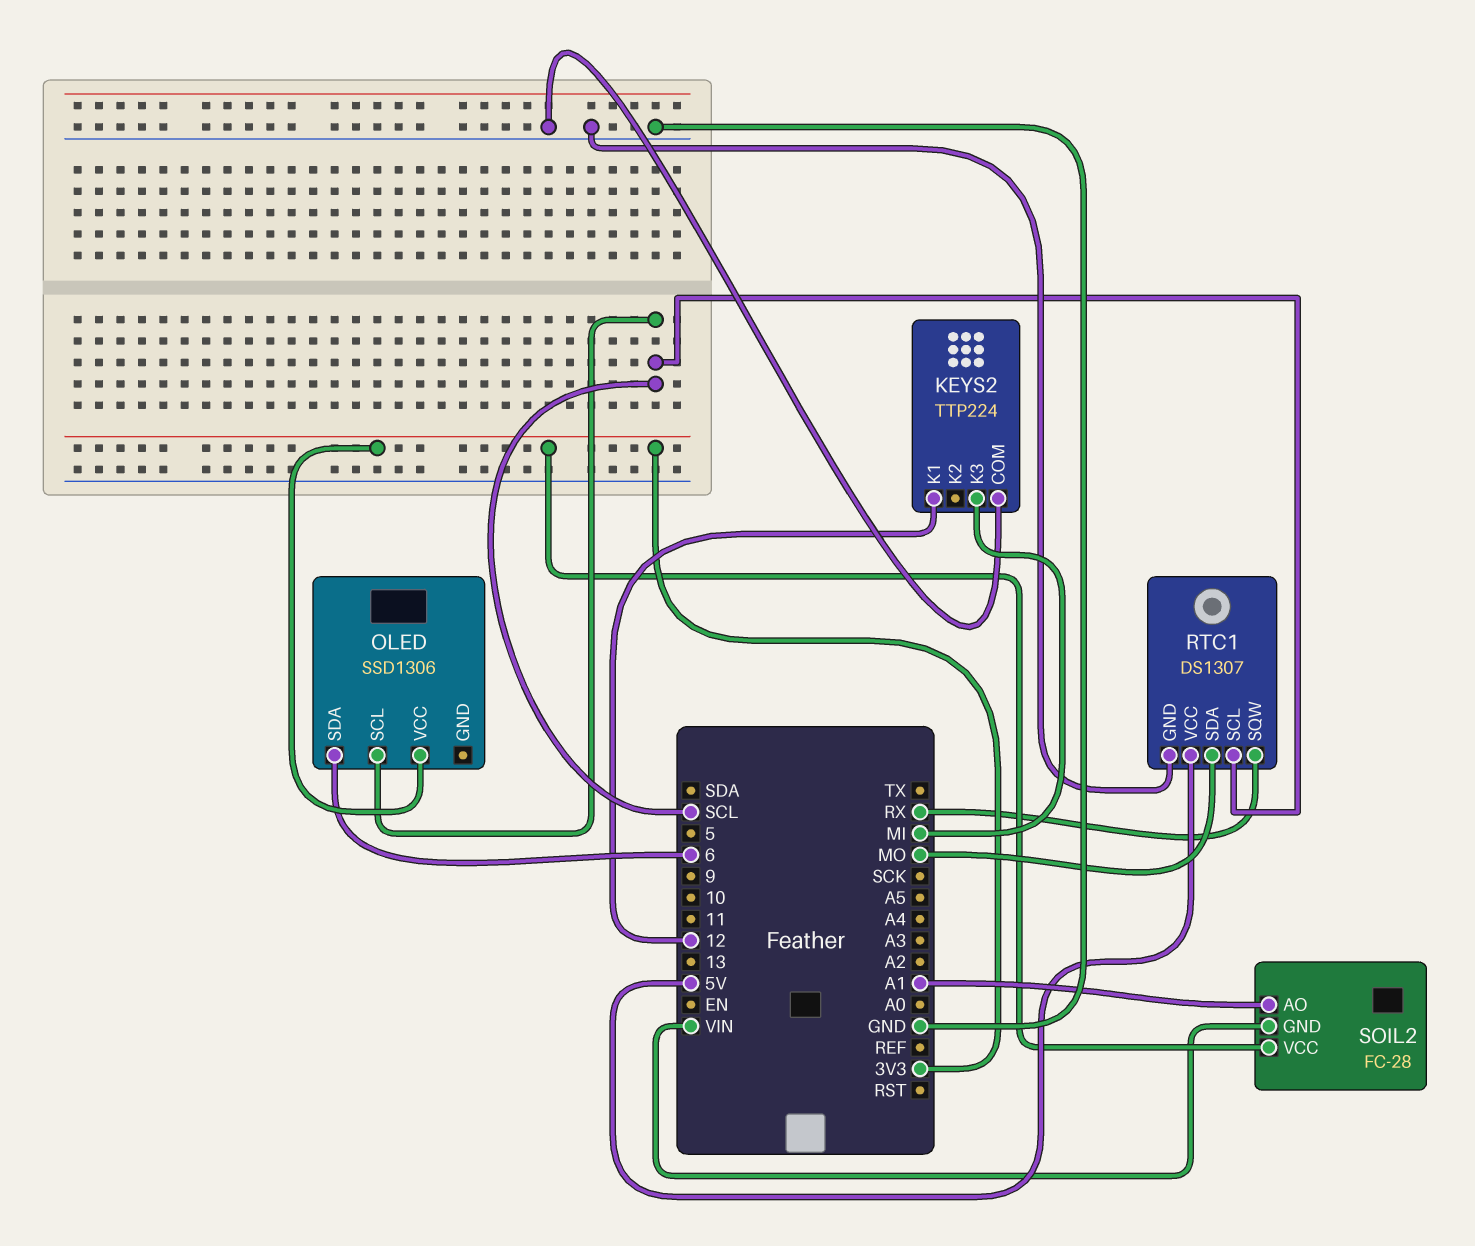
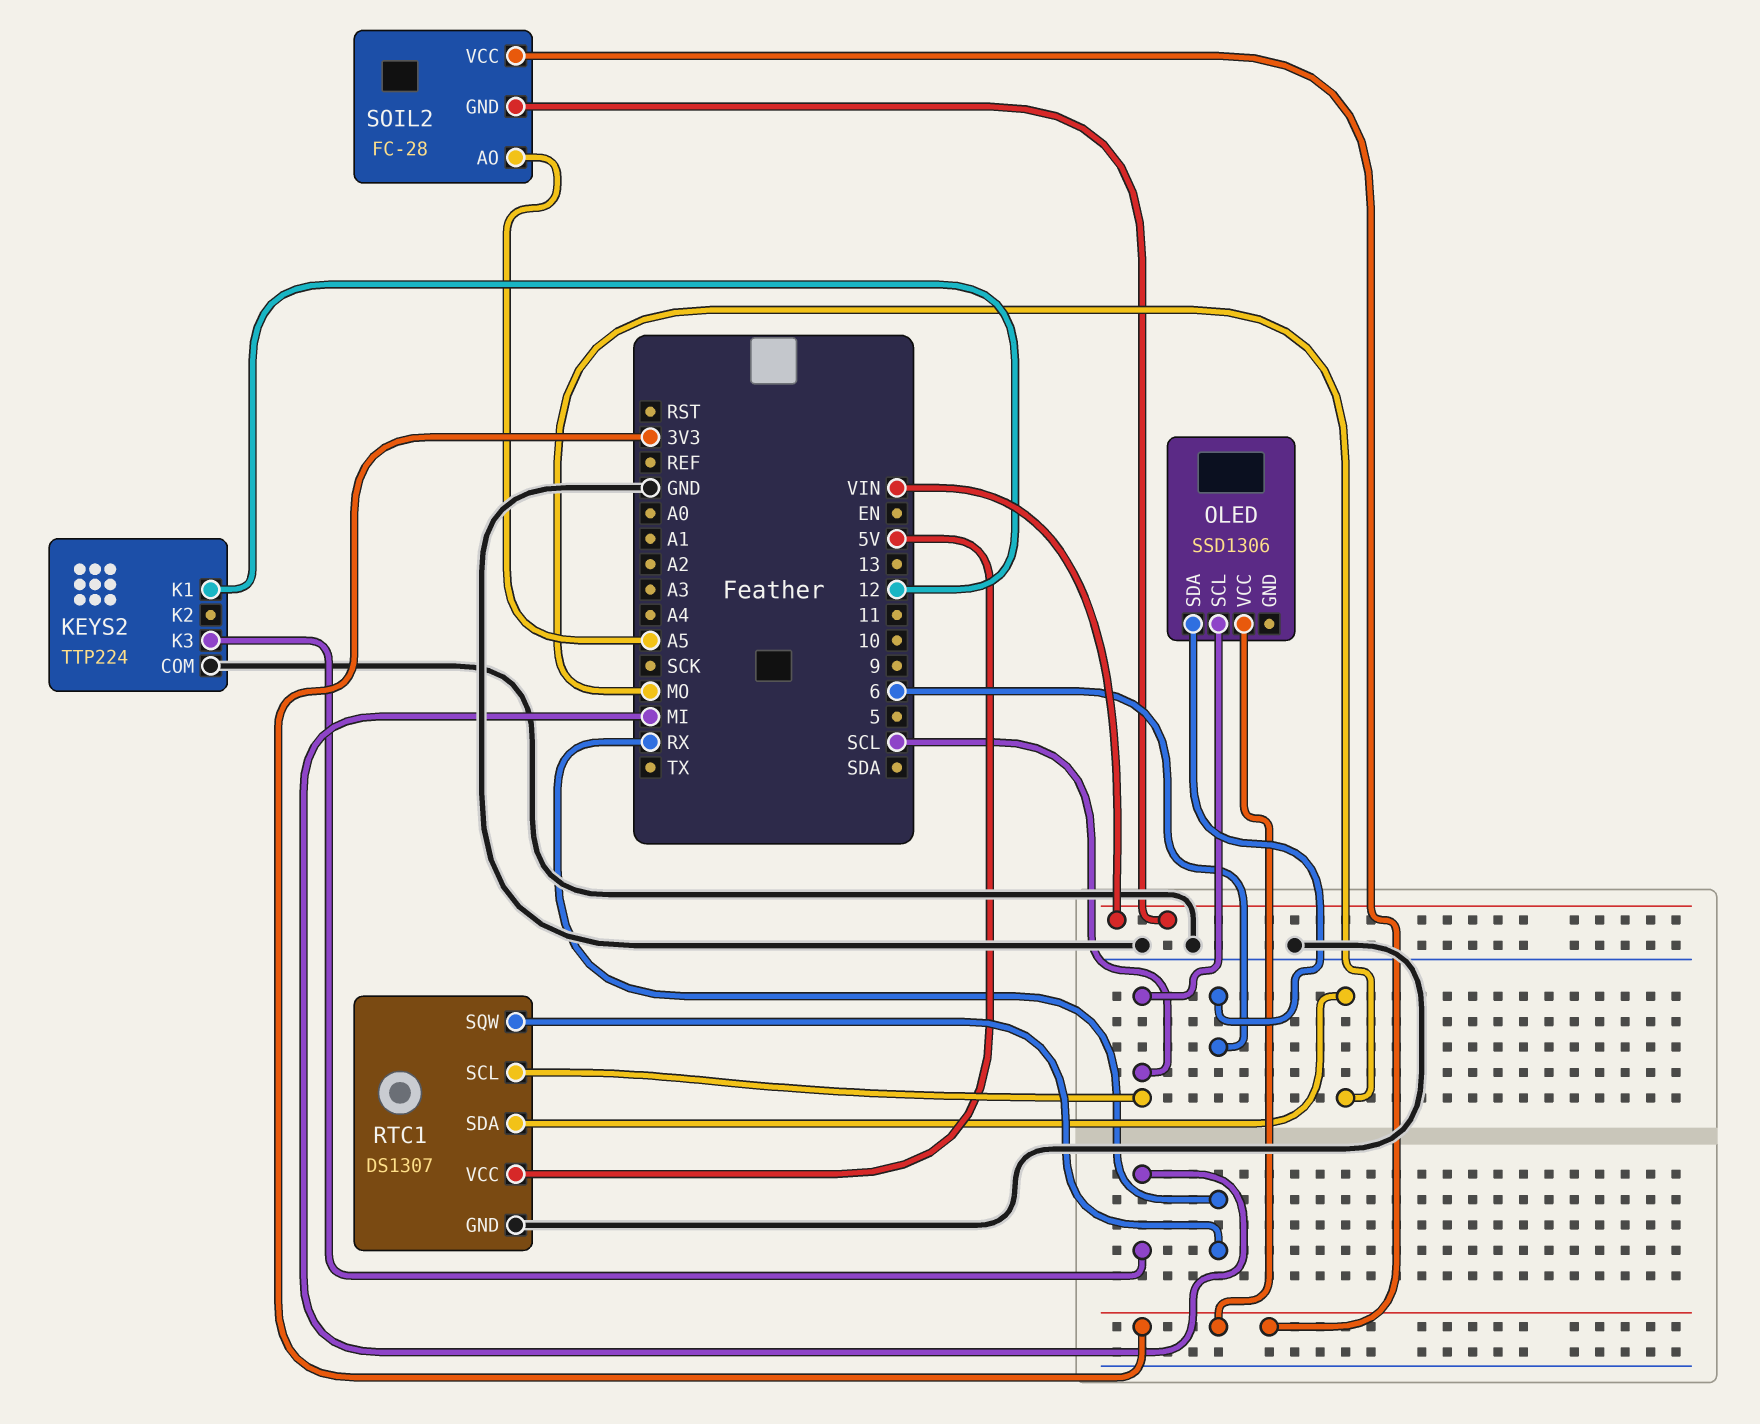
SOIL2 pin AO: A1 -> A5

